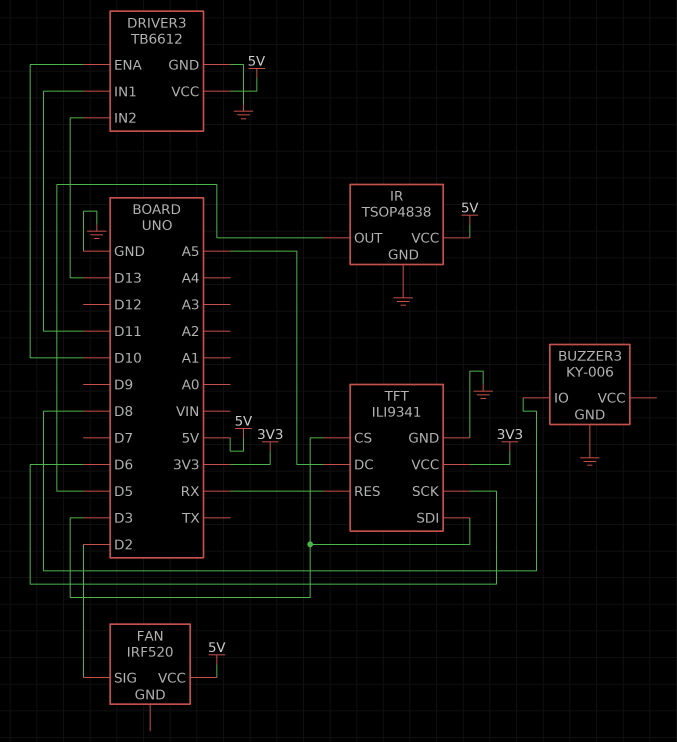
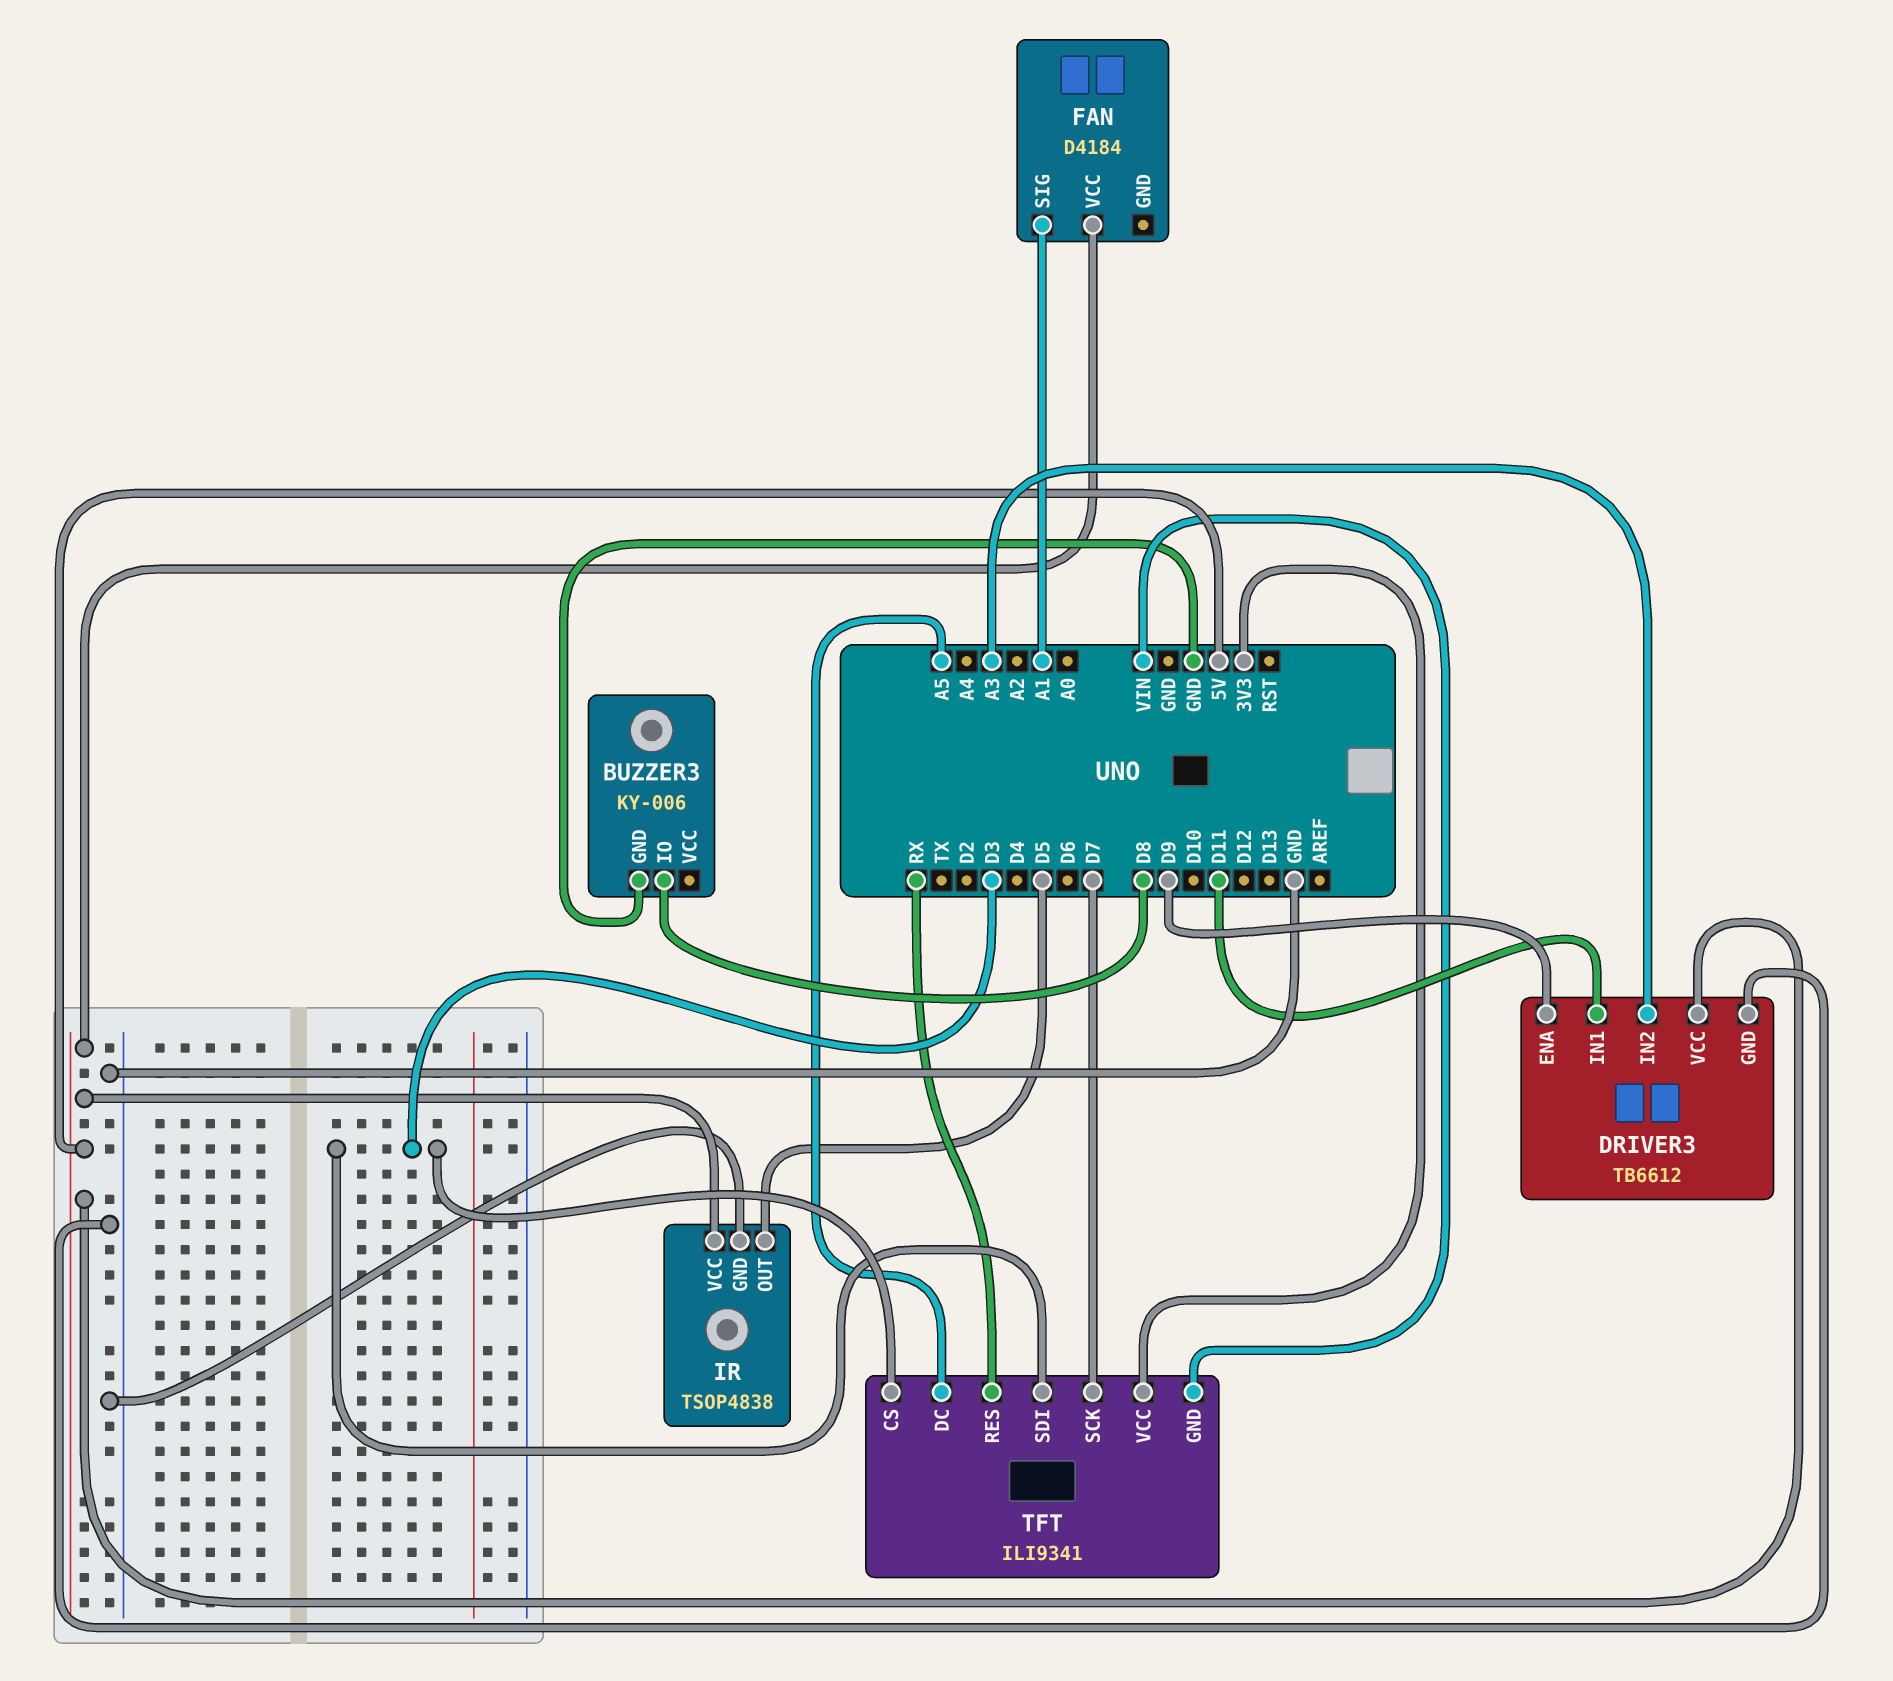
DRIVER3 pin ENA: D10 -> D9
DRIVER3 pin IN2: D13 -> A3
FAN: IRF520 -> D4184
FAN pin SIG: D2 -> A1
TFT pin GND: GND -> VIN
TFT pin SCK: D6 -> D7

